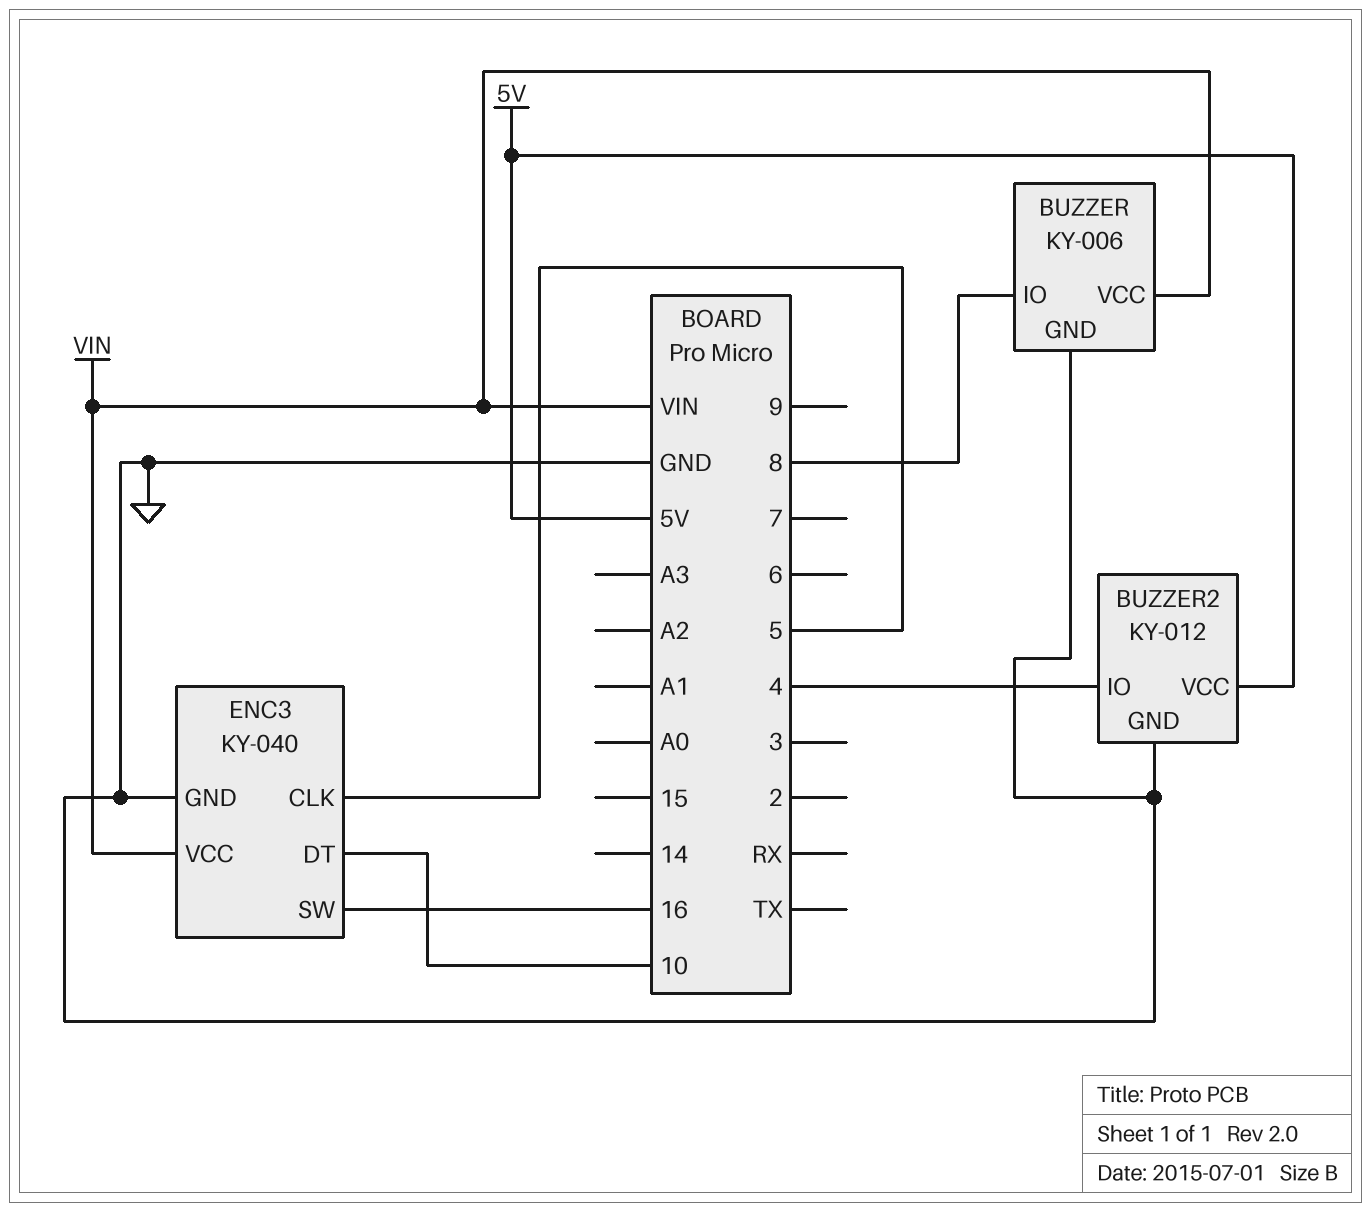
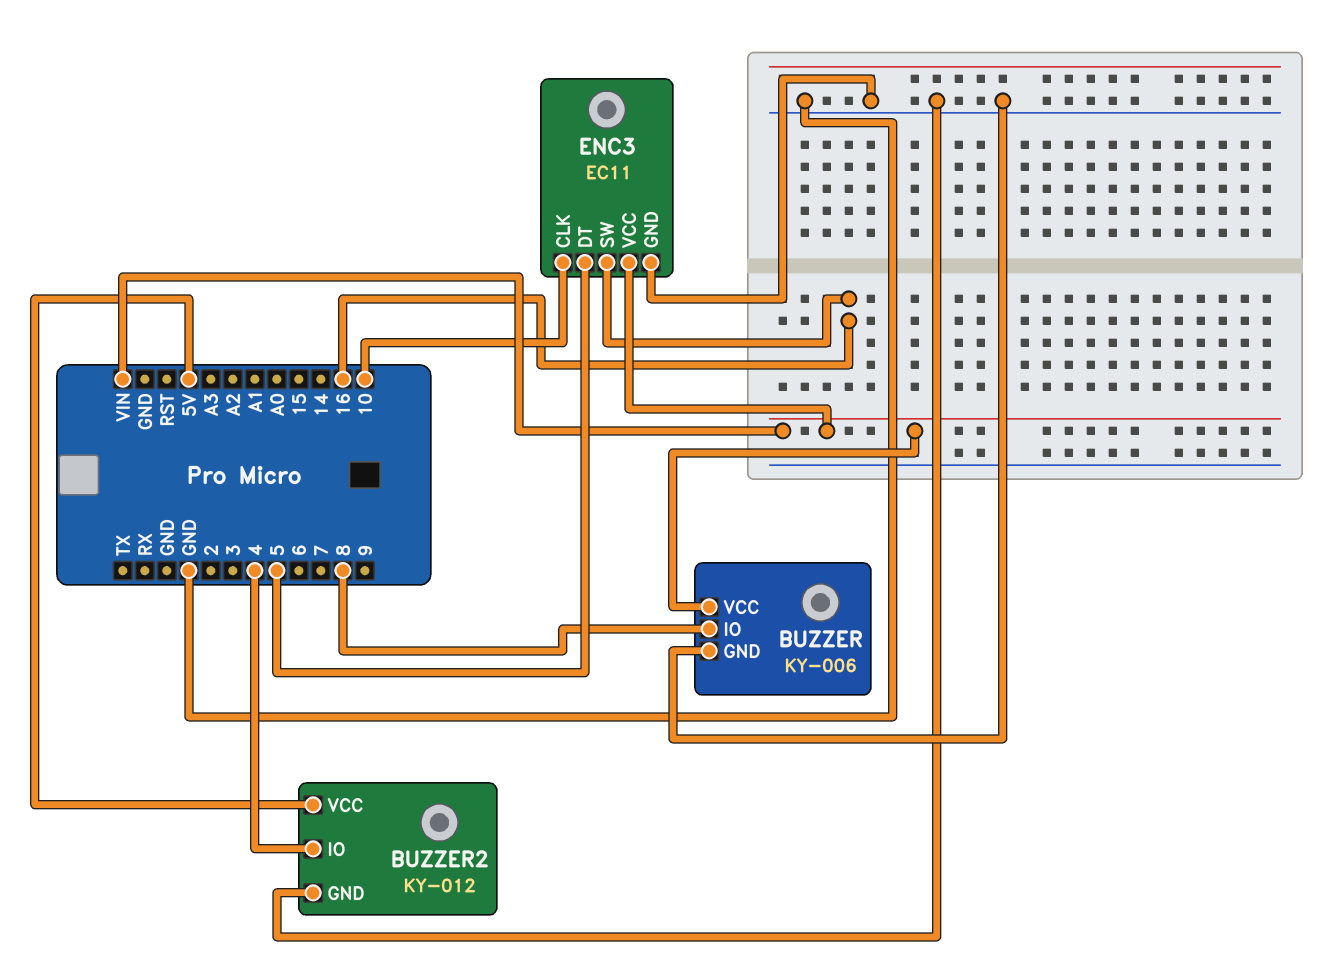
ENC3: KY-040 -> EC11
ENC3 pin CLK: 5 -> 10
ENC3 pin DT: 10 -> 5

